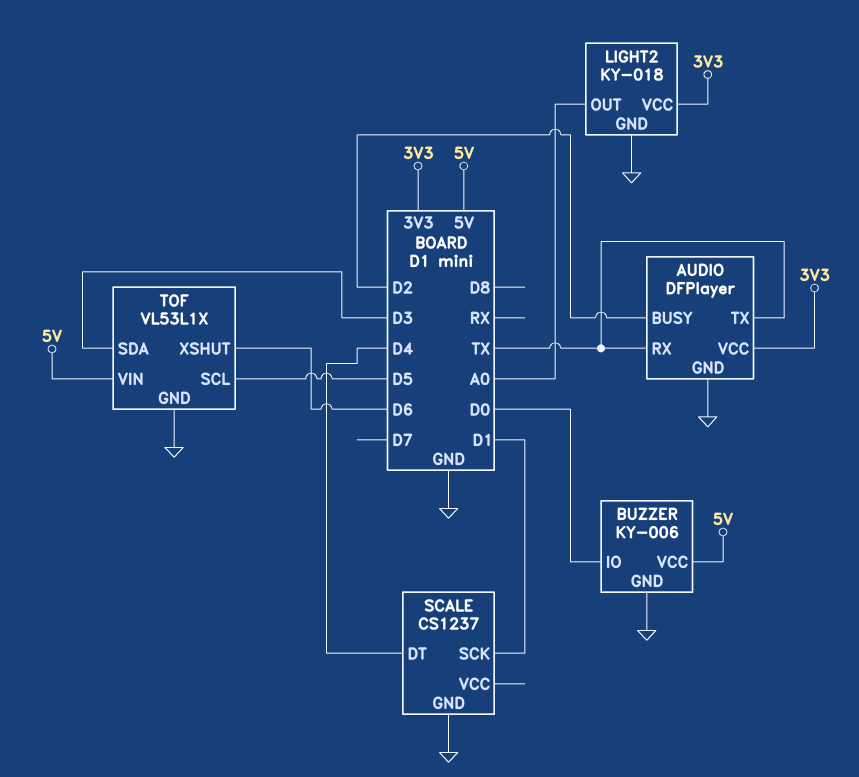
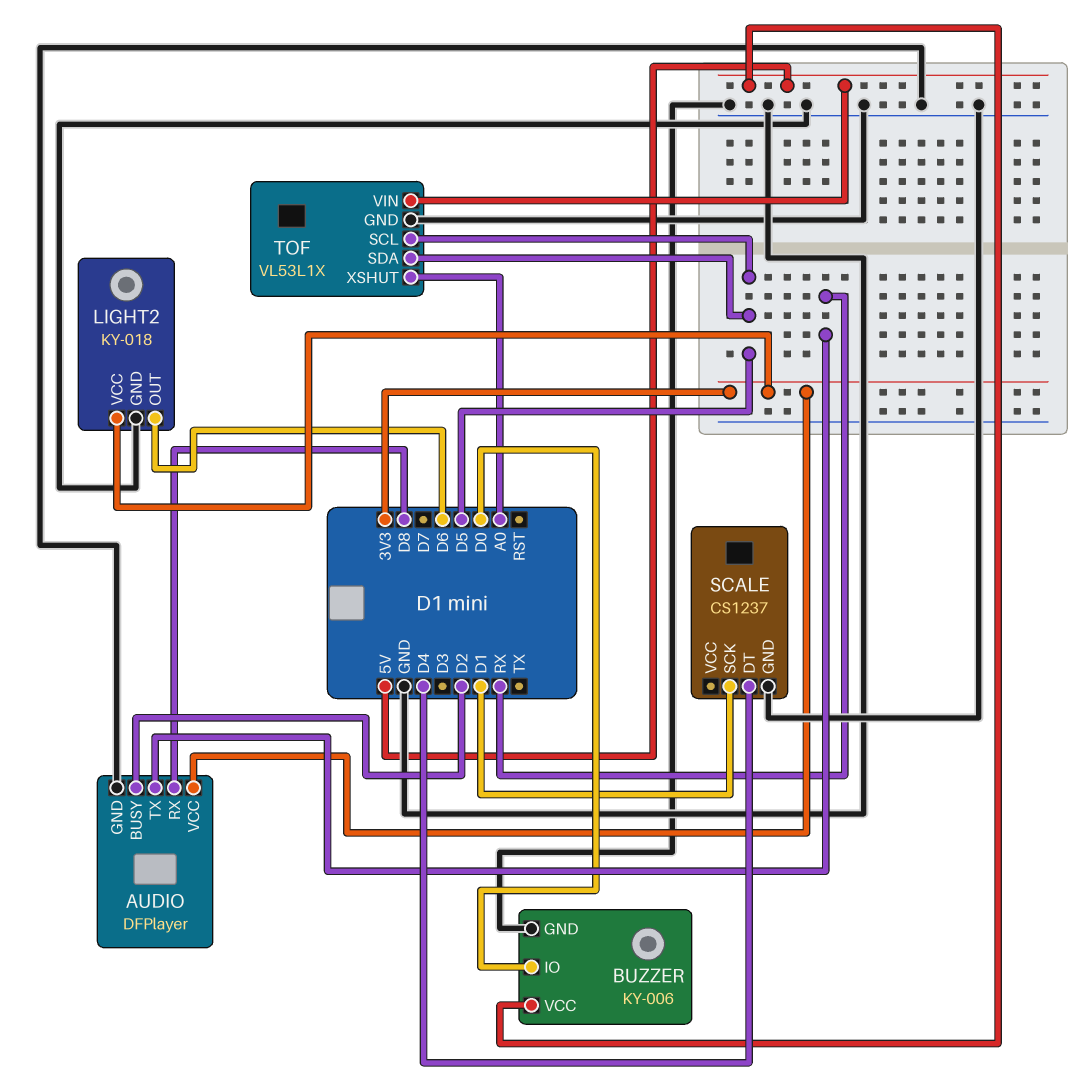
AUDIO pin RX: TX -> D8
AUDIO pin TX: TX -> RX
LIGHT2 pin OUT: A0 -> D6
TOF pin SDA: D3 -> D5
TOF pin XSHUT: D6 -> A0

